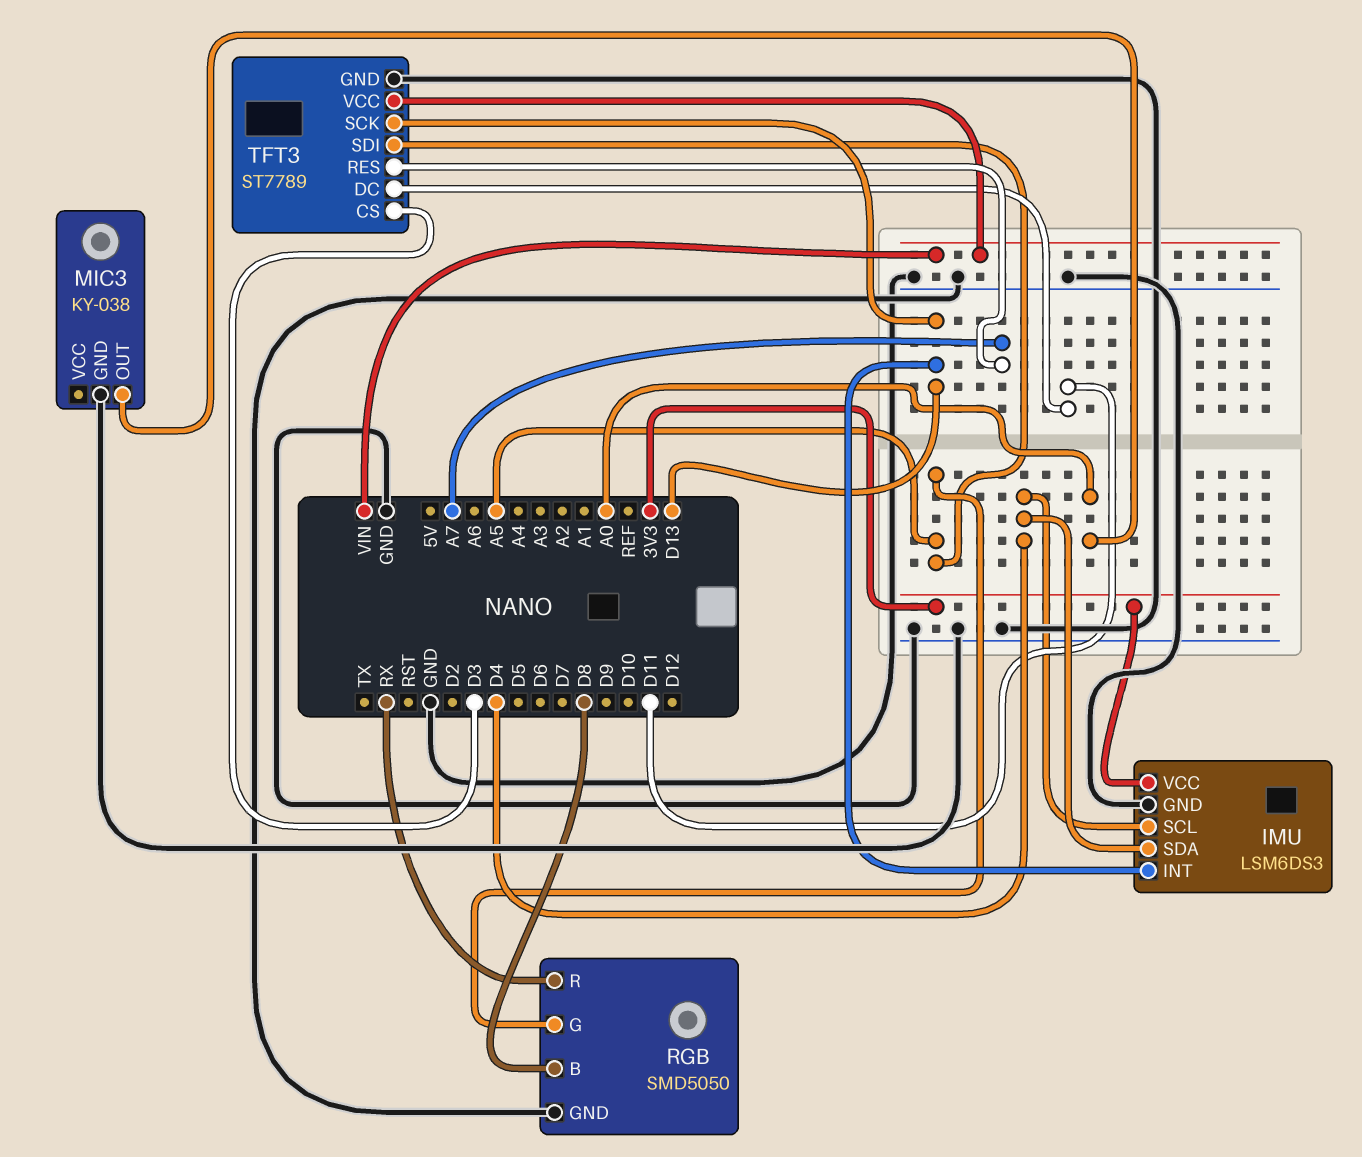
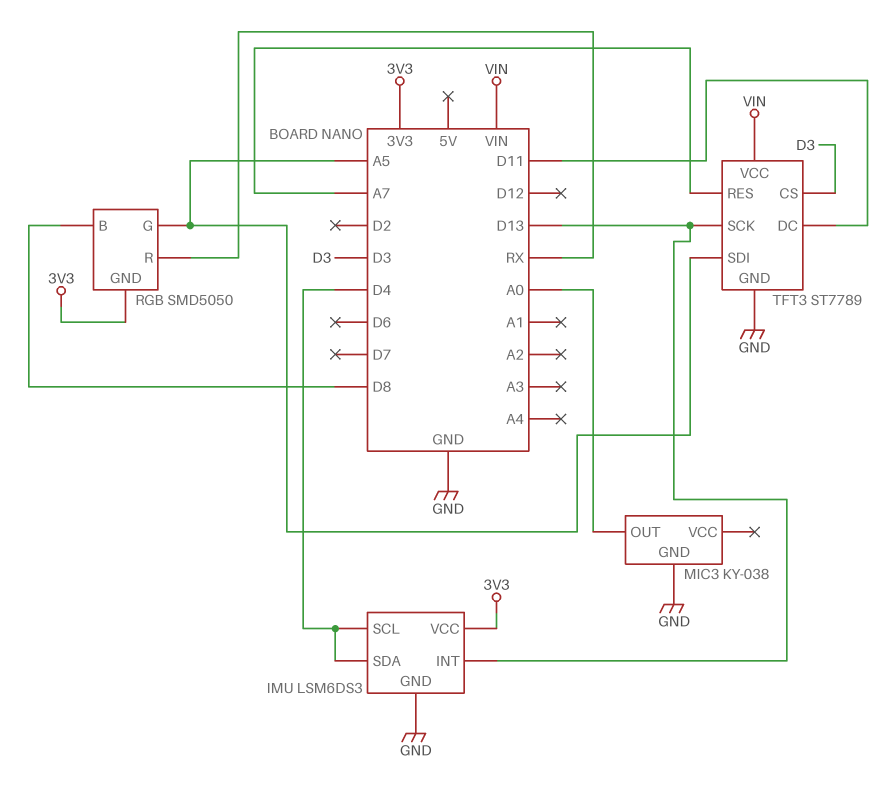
RGB pin GND: GND -> 3V3

